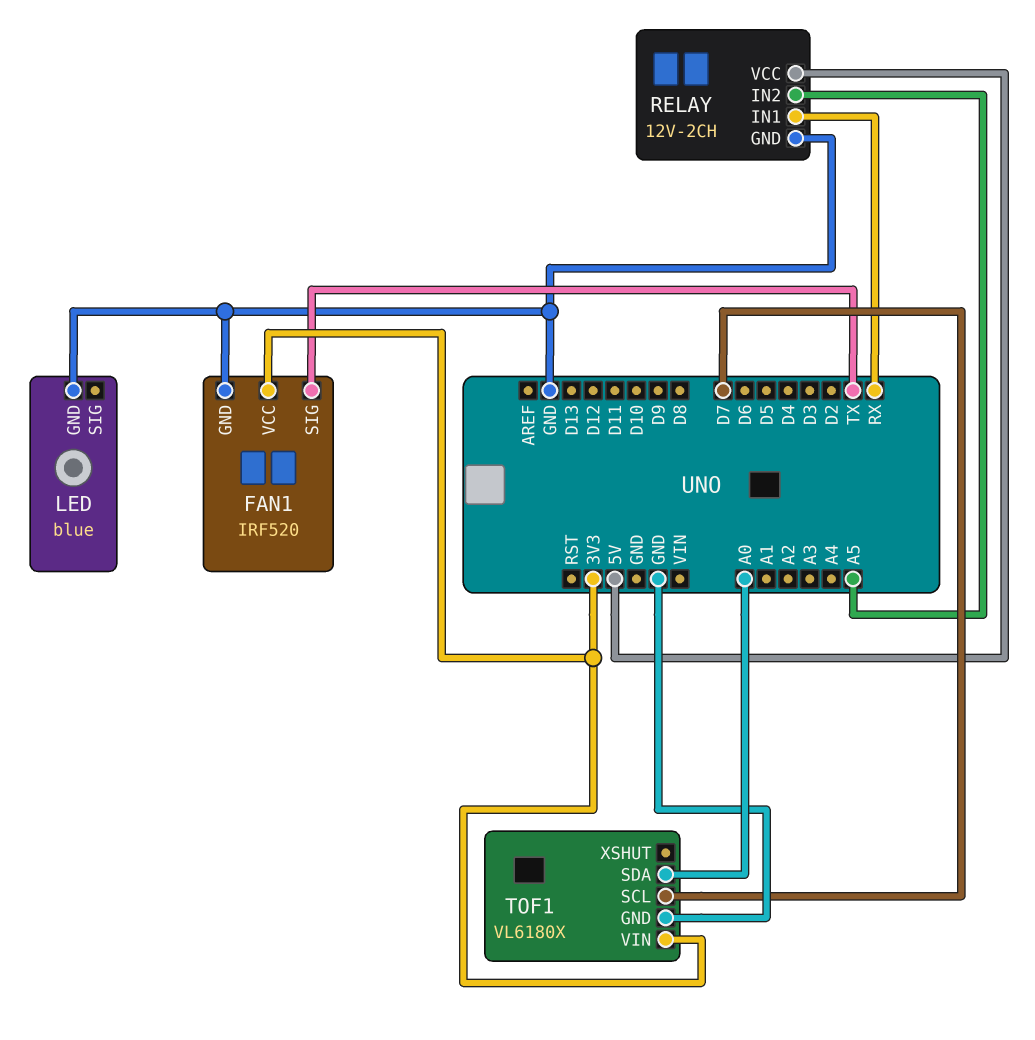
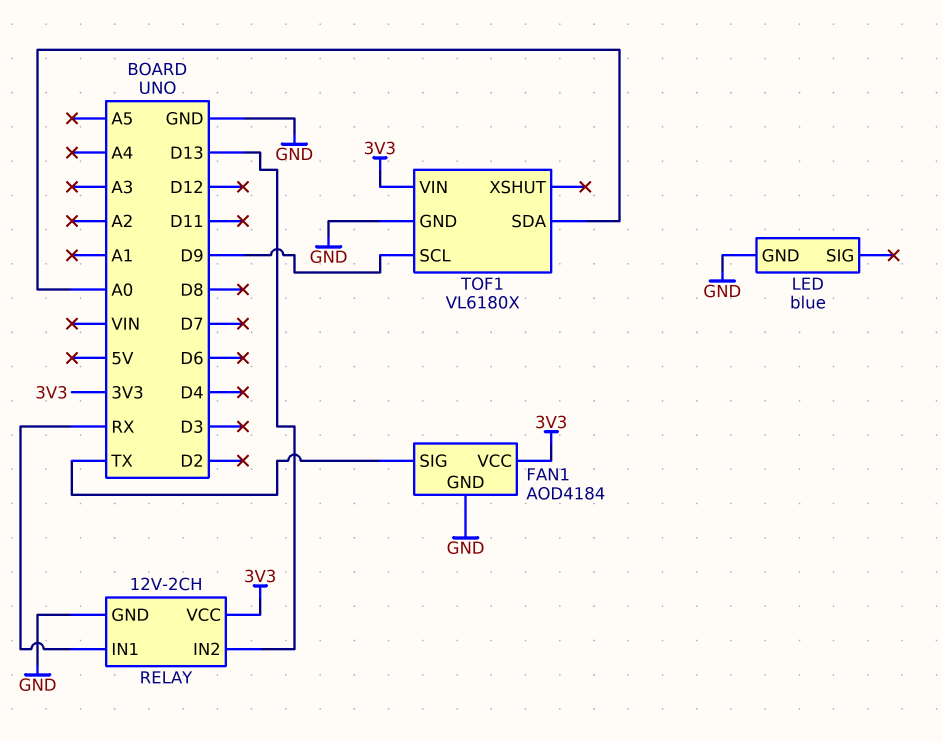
FAN1: IRF520 -> AOD4184
RELAY pin IN2: A5 -> D13
RELAY pin VCC: 5V -> 3V3
TOF1 pin SCL: D7 -> D9

